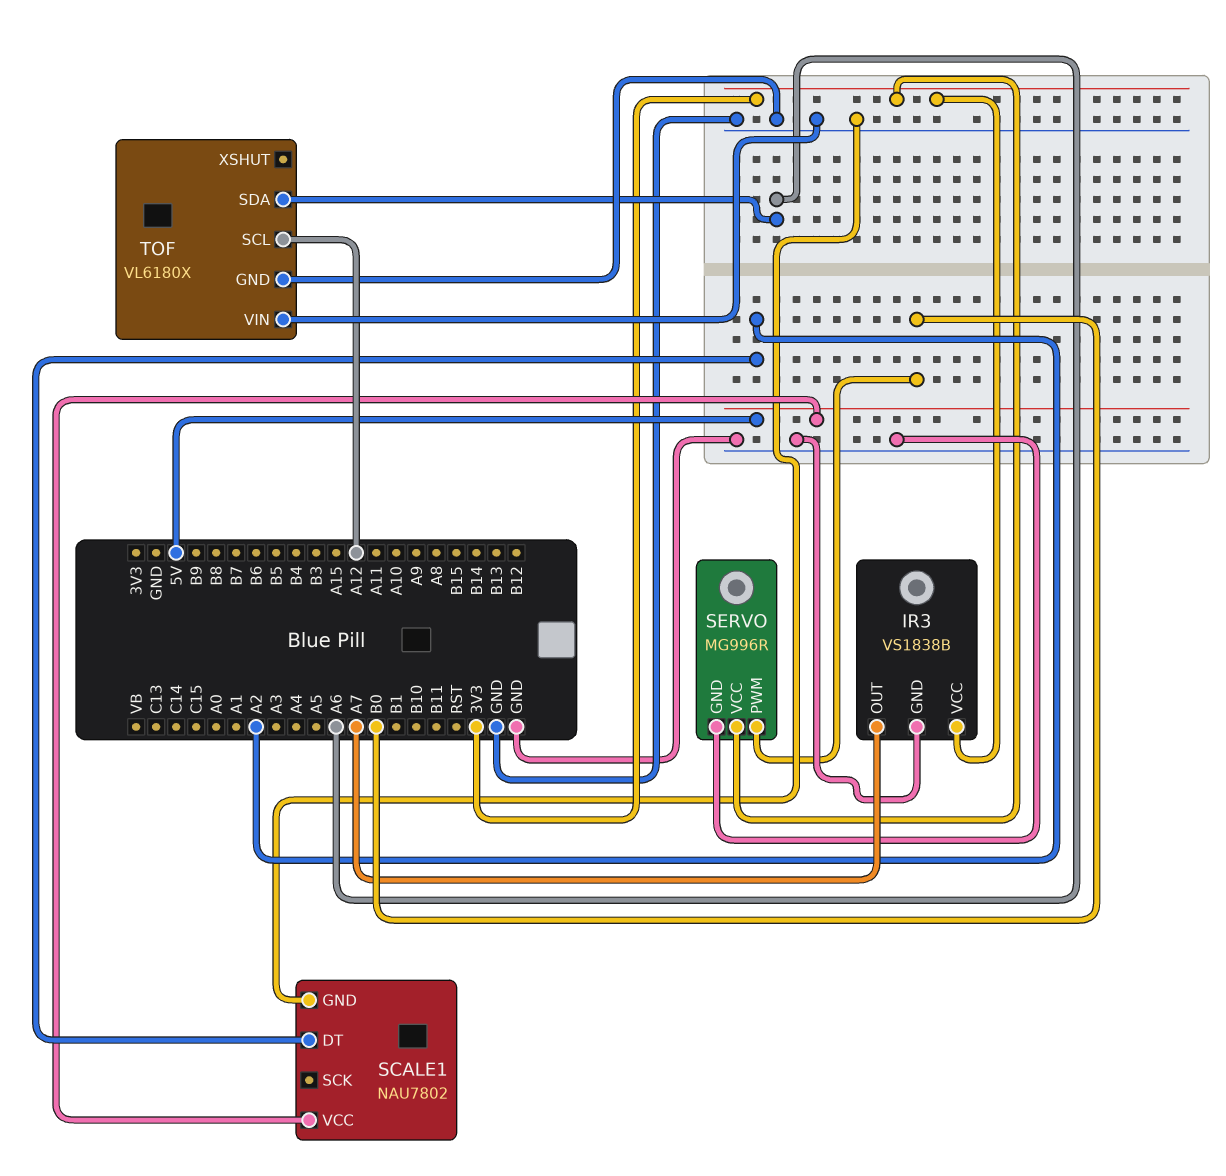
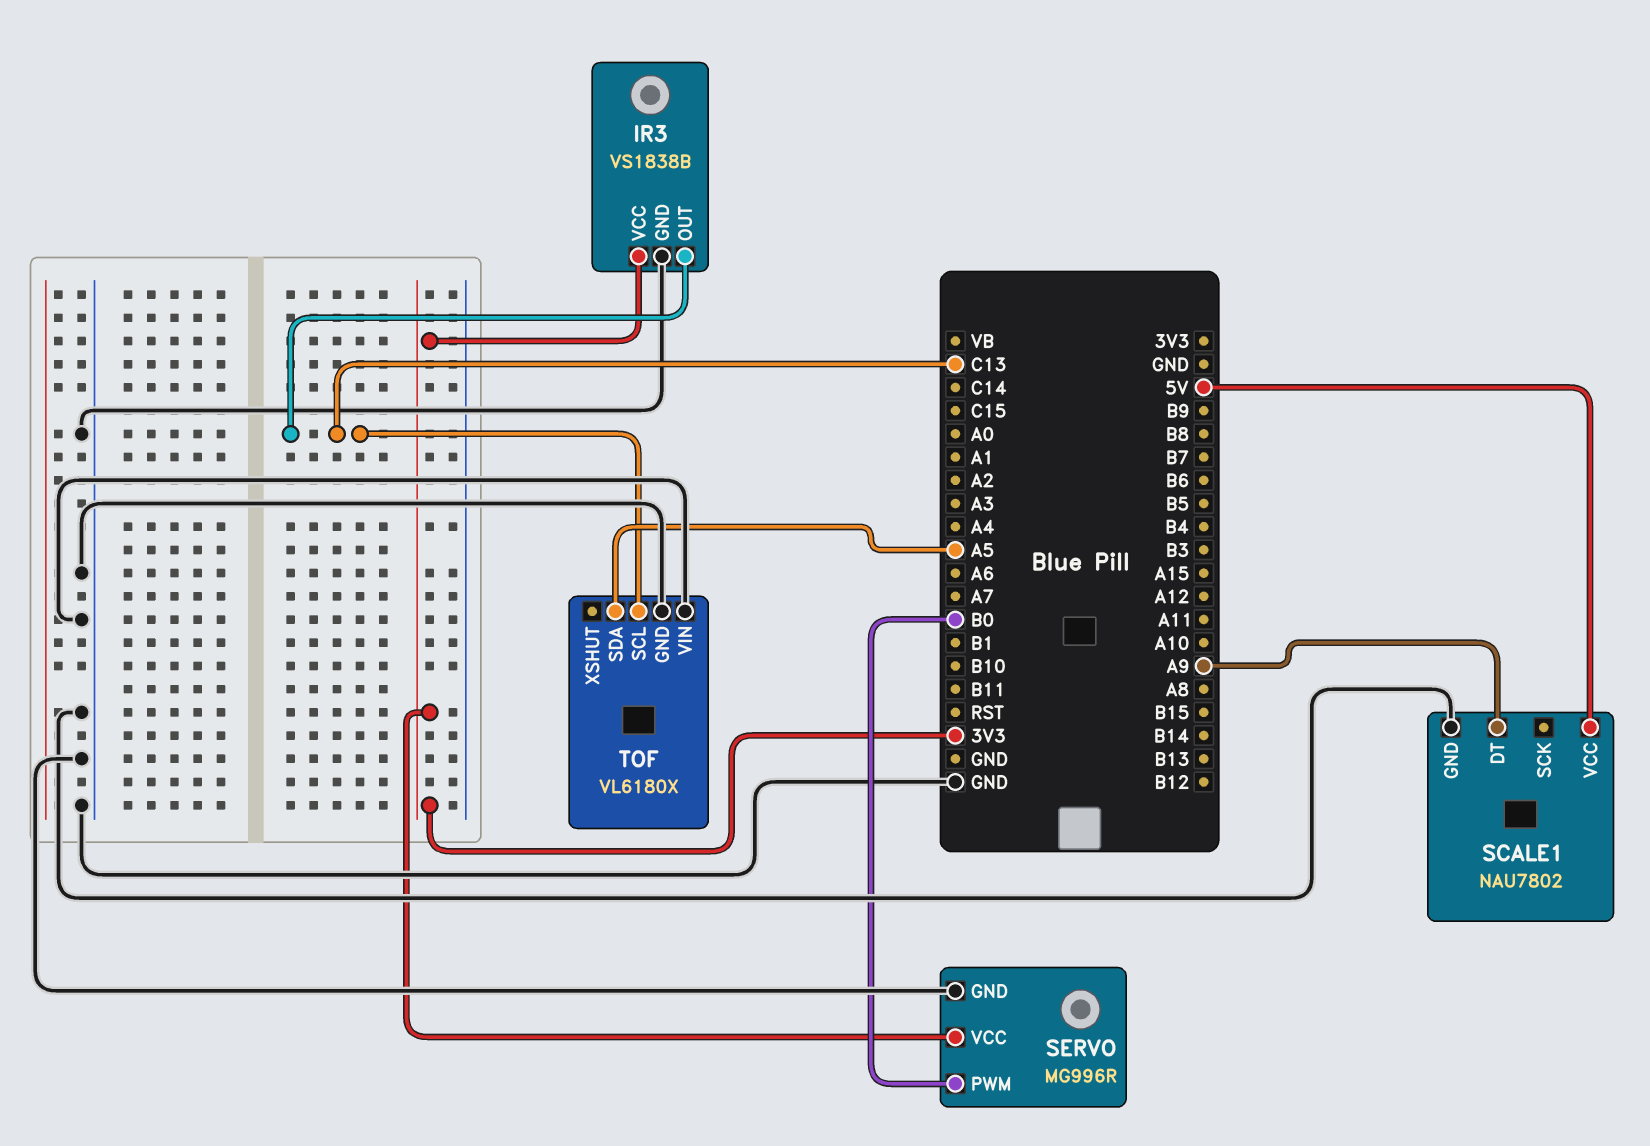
IR3 pin OUT: A7 -> C13
SCALE1 pin DT: A2 -> A9
TOF pin SCL: A12 -> C13
TOF pin SDA: A6 -> A5

